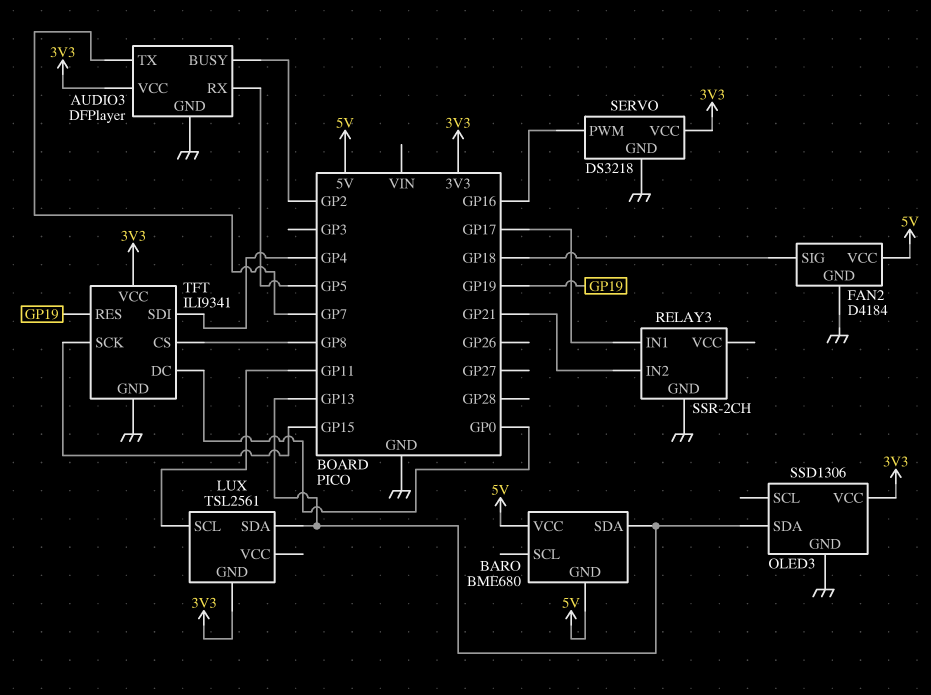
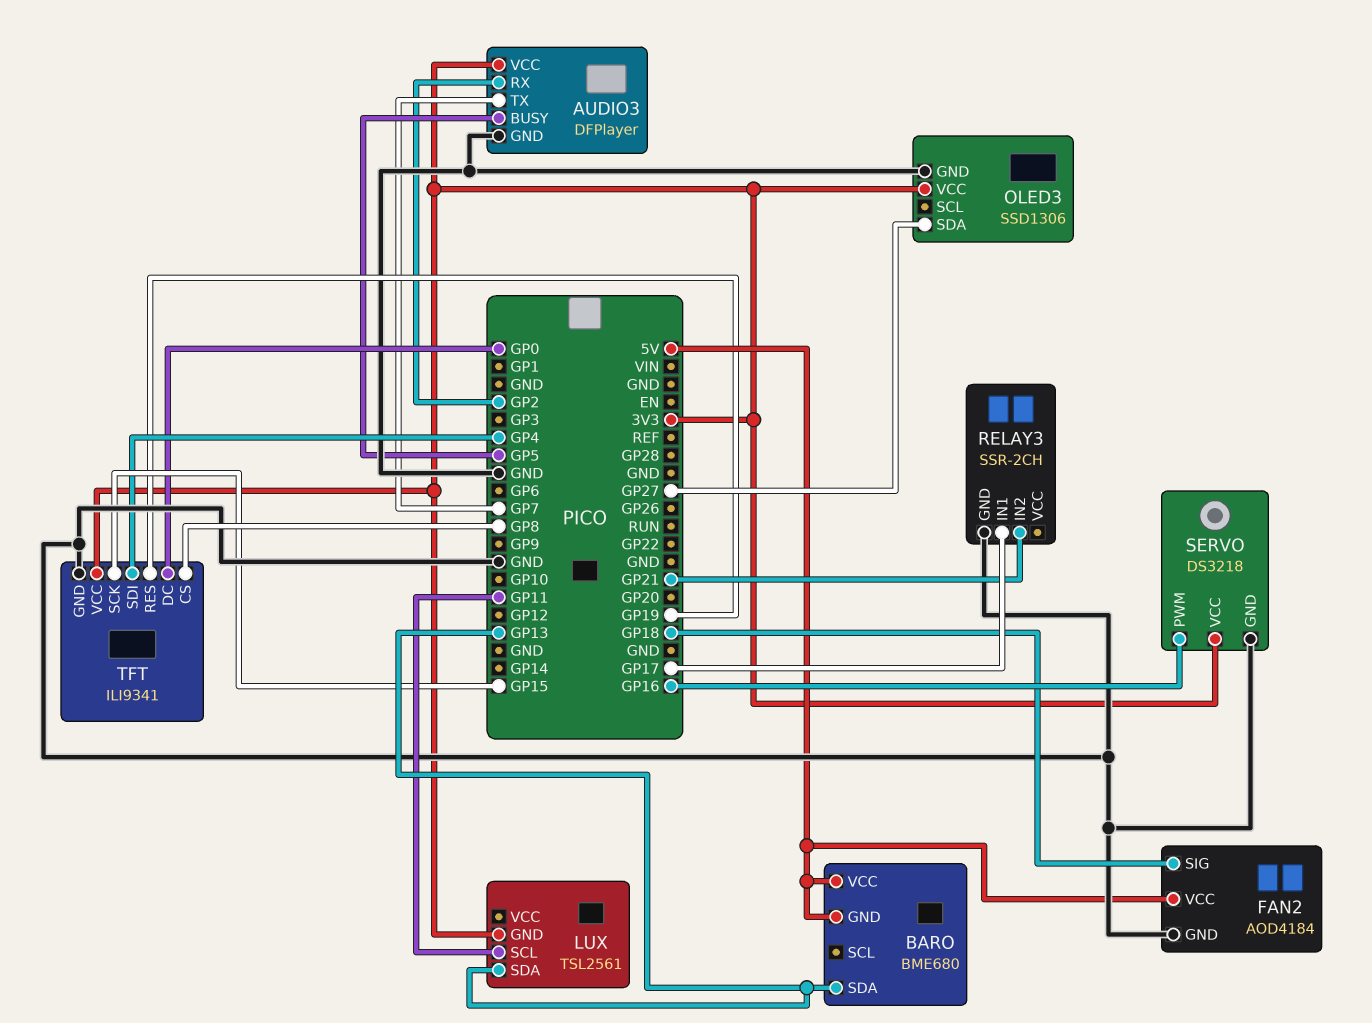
AUDIO3 pin BUSY: GP2 -> GP5
AUDIO3 pin RX: GP5 -> GP2
FAN2: D4184 -> AOD4184
OLED3 pin SDA: GP13 -> GP27

